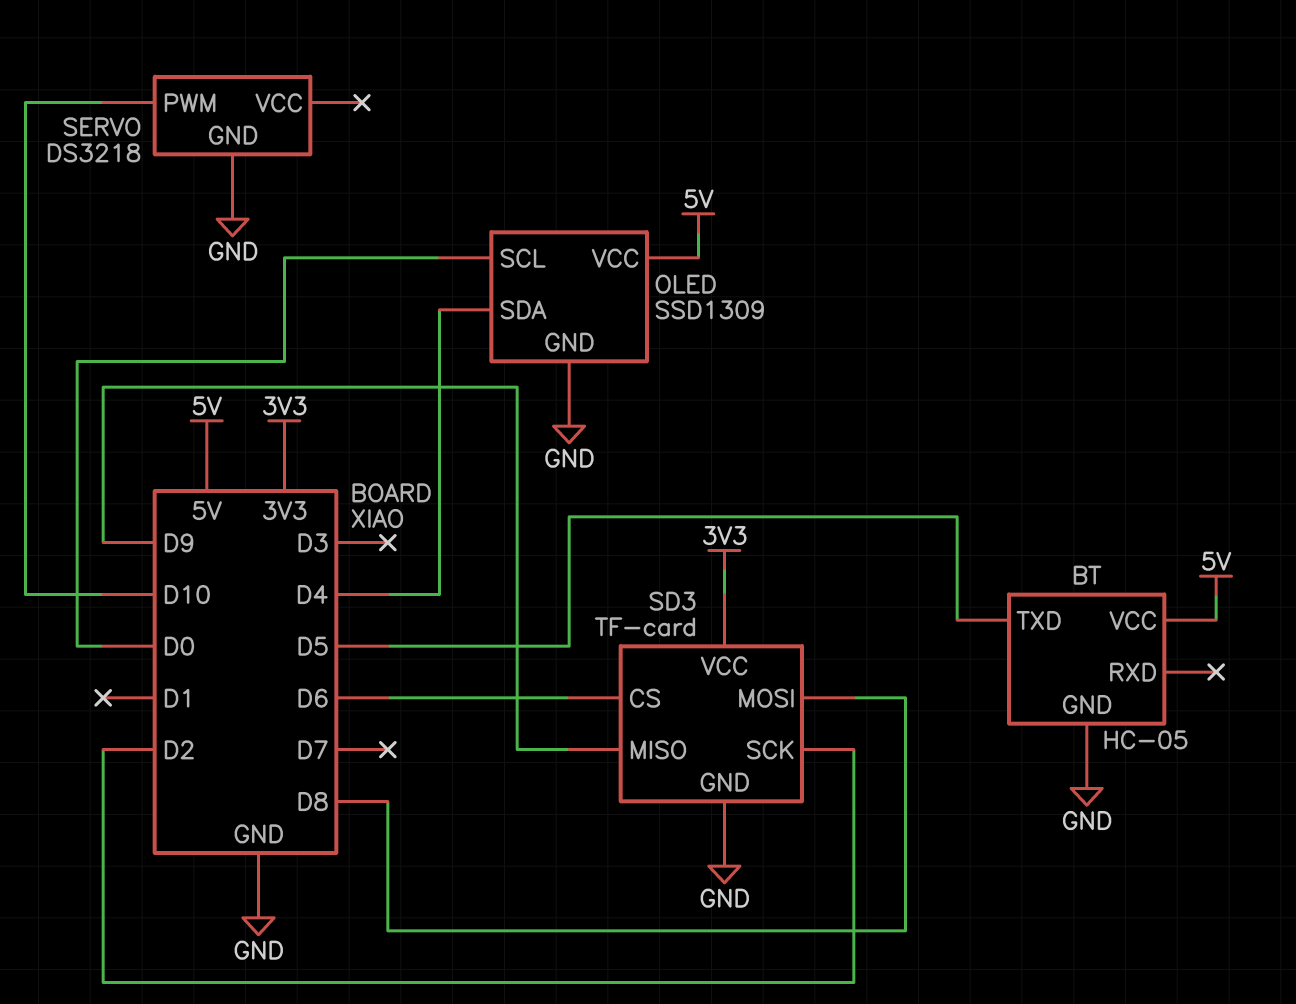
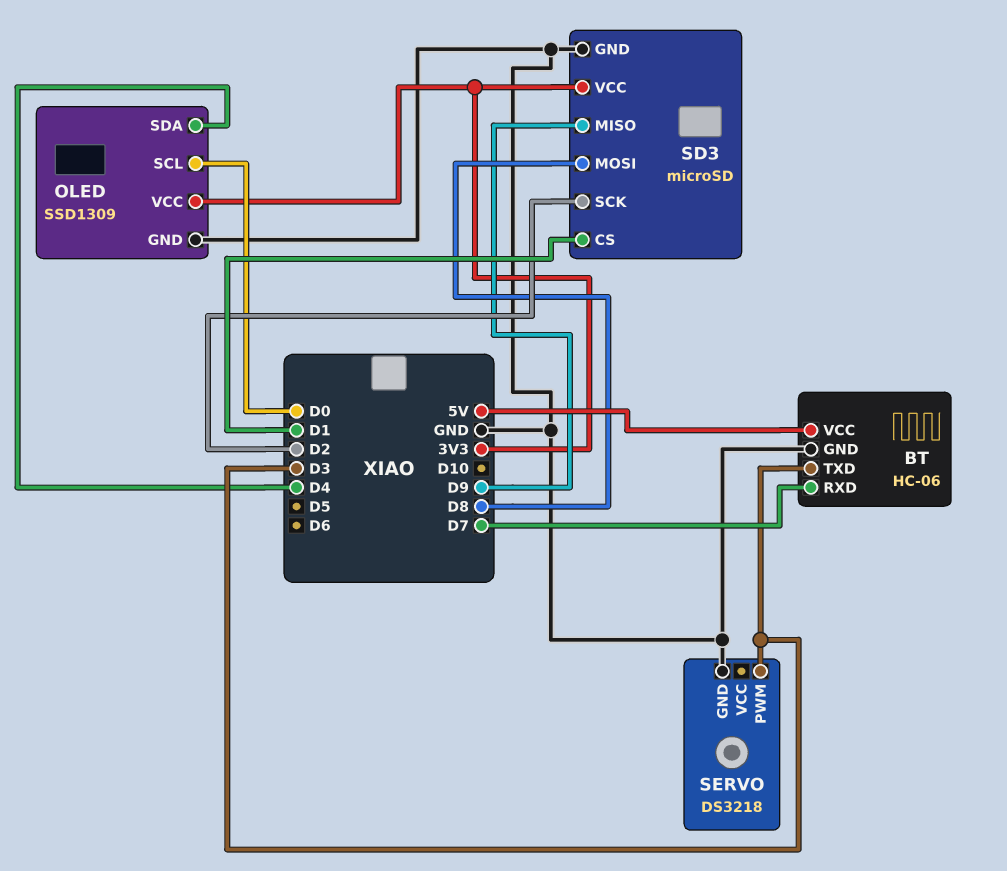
BT: HC-05 -> HC-06
BT pin RXD: none -> D7
BT pin TXD: D5 -> D3
OLED pin VCC: 5V -> 3V3
SD3: TF-card -> microSD
SD3 pin CS: D6 -> D1
SERVO pin PWM: D10 -> D3

